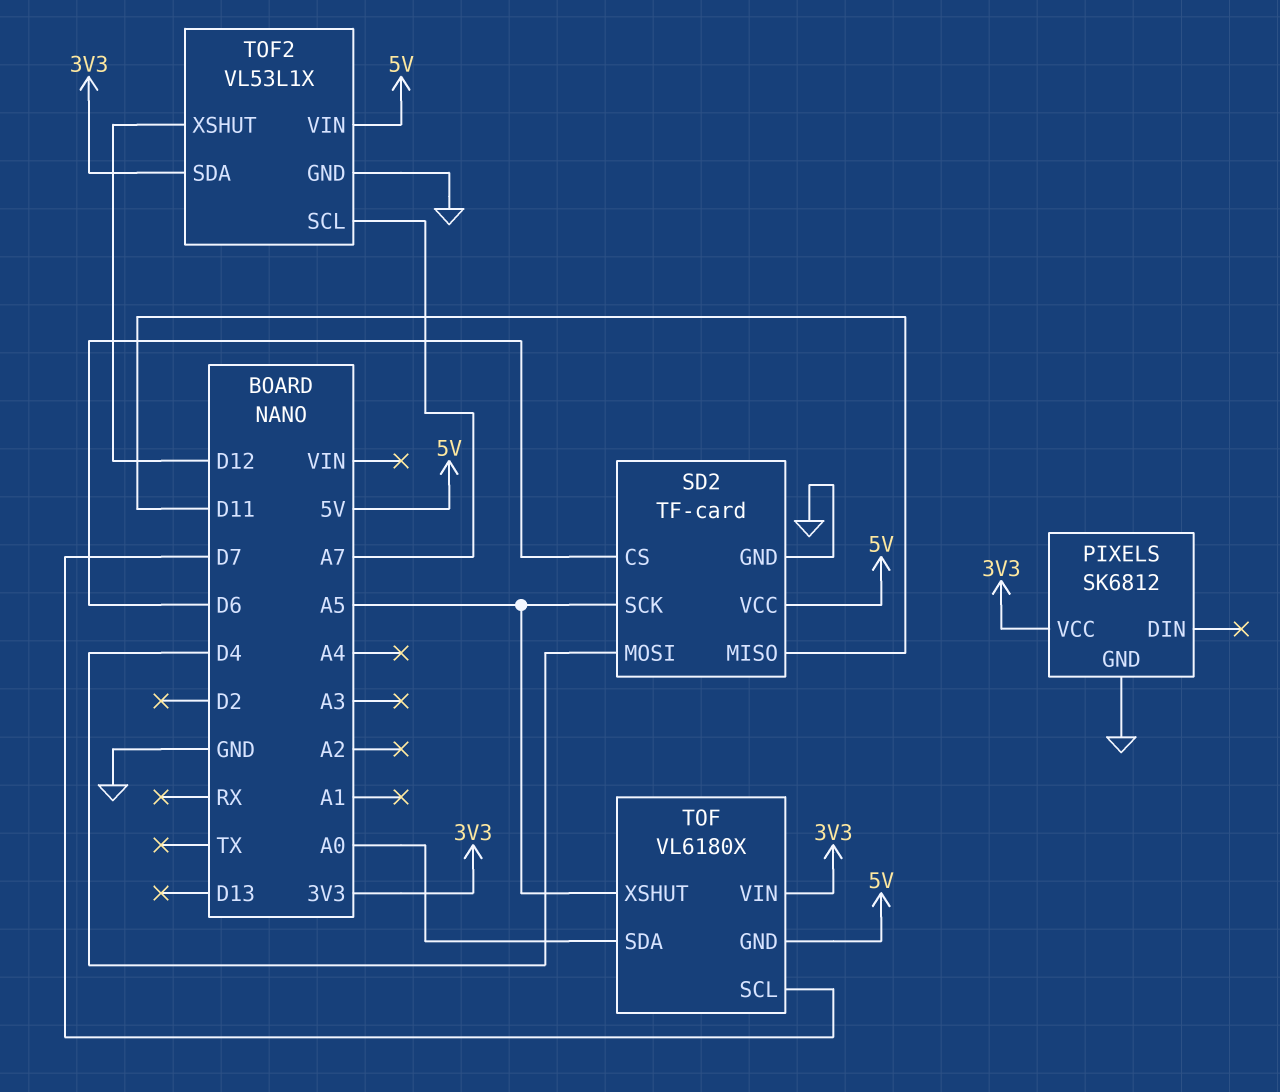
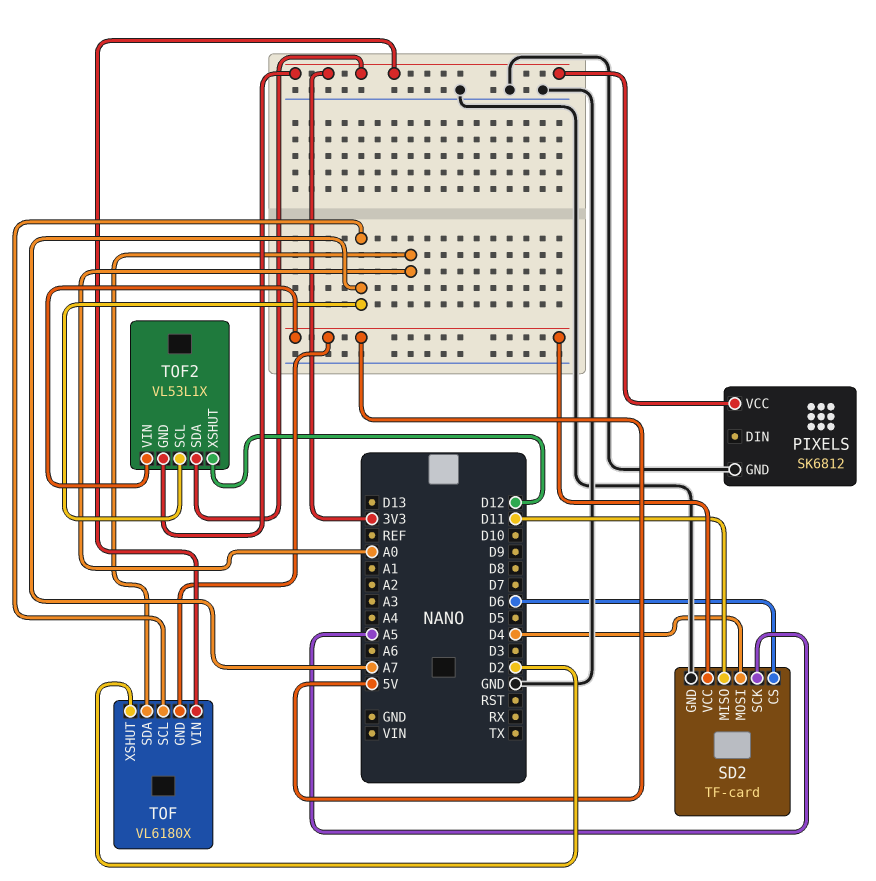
TOF pin SCL: D7 -> A7
TOF pin XSHUT: A5 -> D2
TOF2 pin GND: GND -> 3V3

